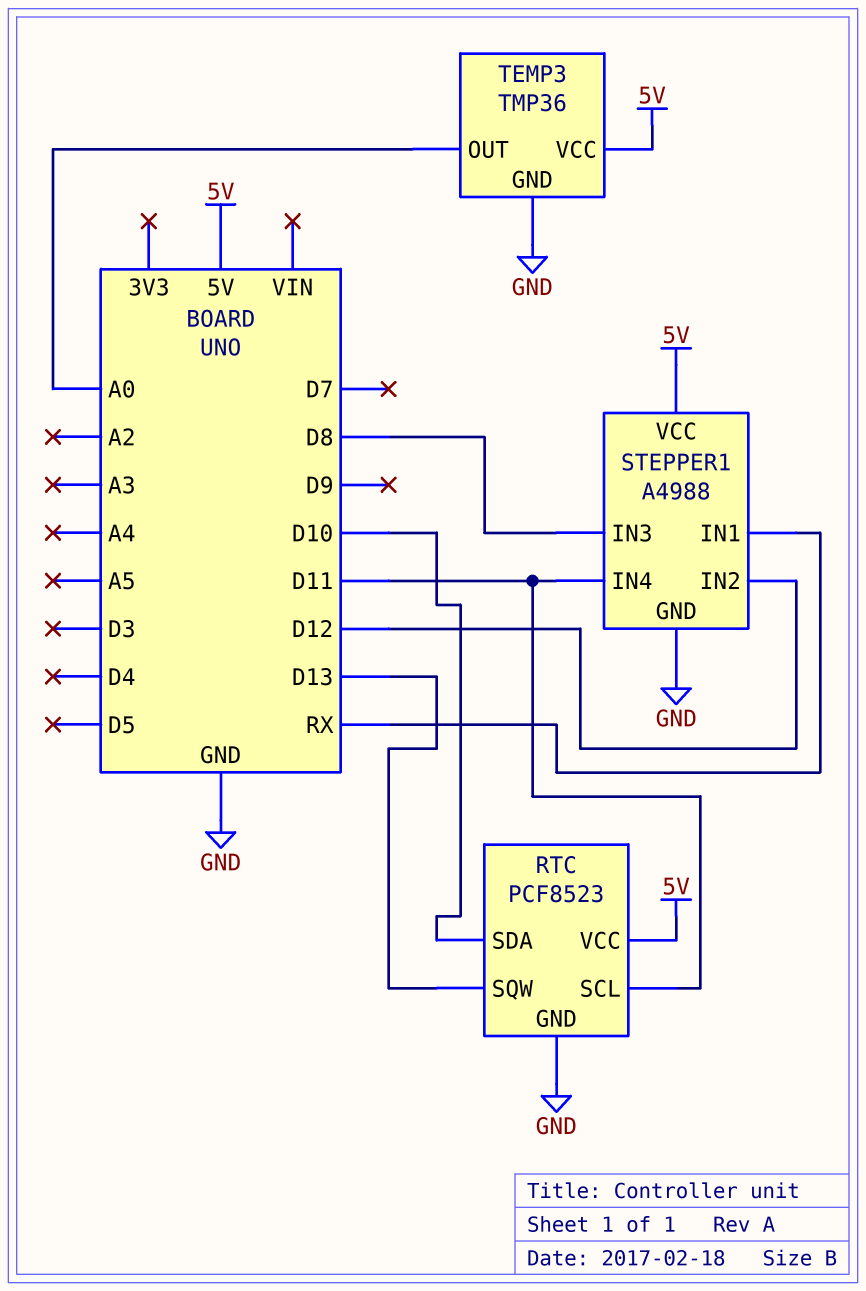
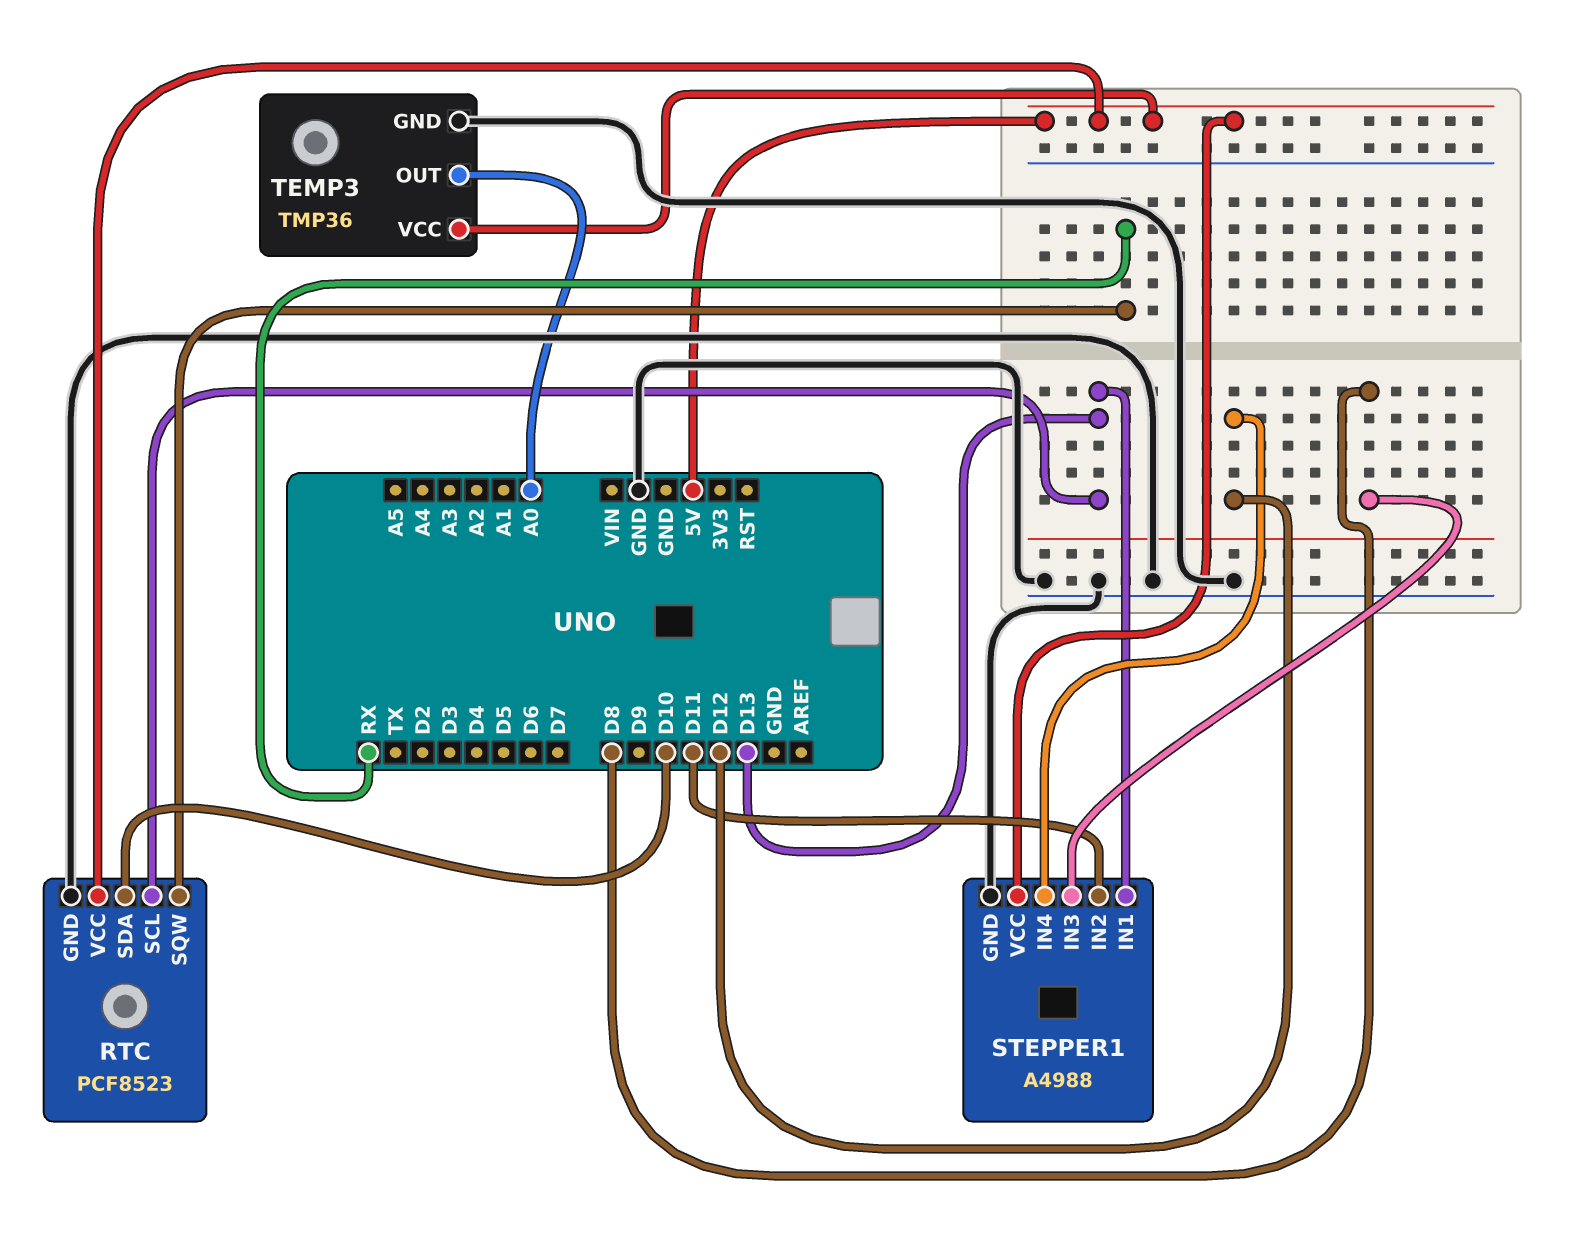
RTC pin SCL: D11 -> D13
RTC pin SQW: D13 -> RX
STEPPER1 pin IN1: RX -> D13
STEPPER1 pin IN2: D12 -> D11
STEPPER1 pin IN4: D11 -> D12

